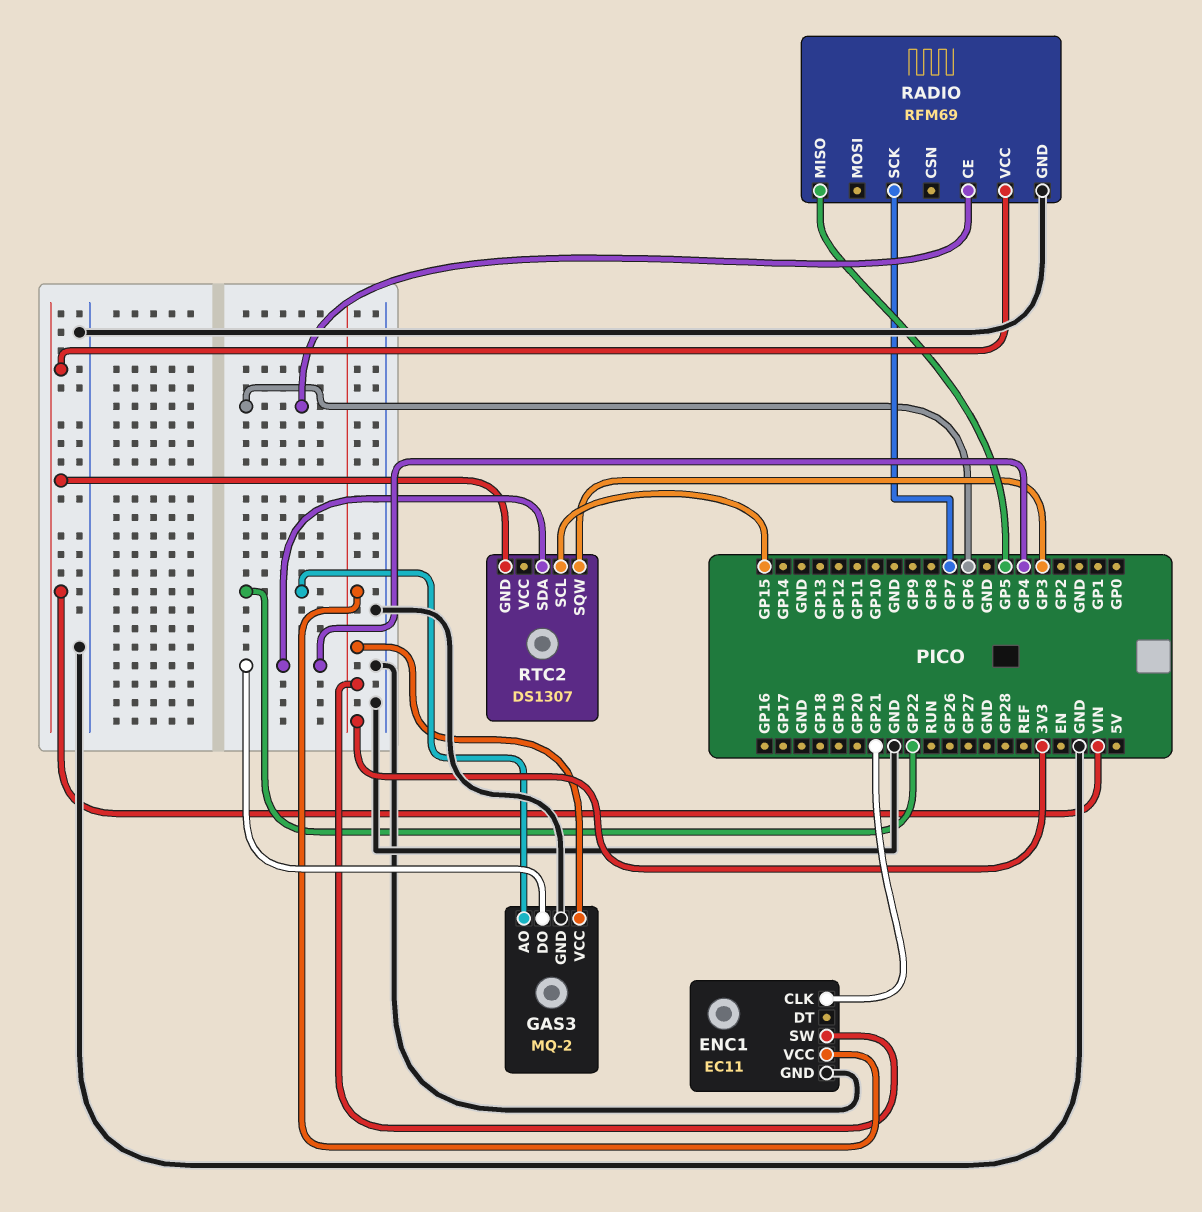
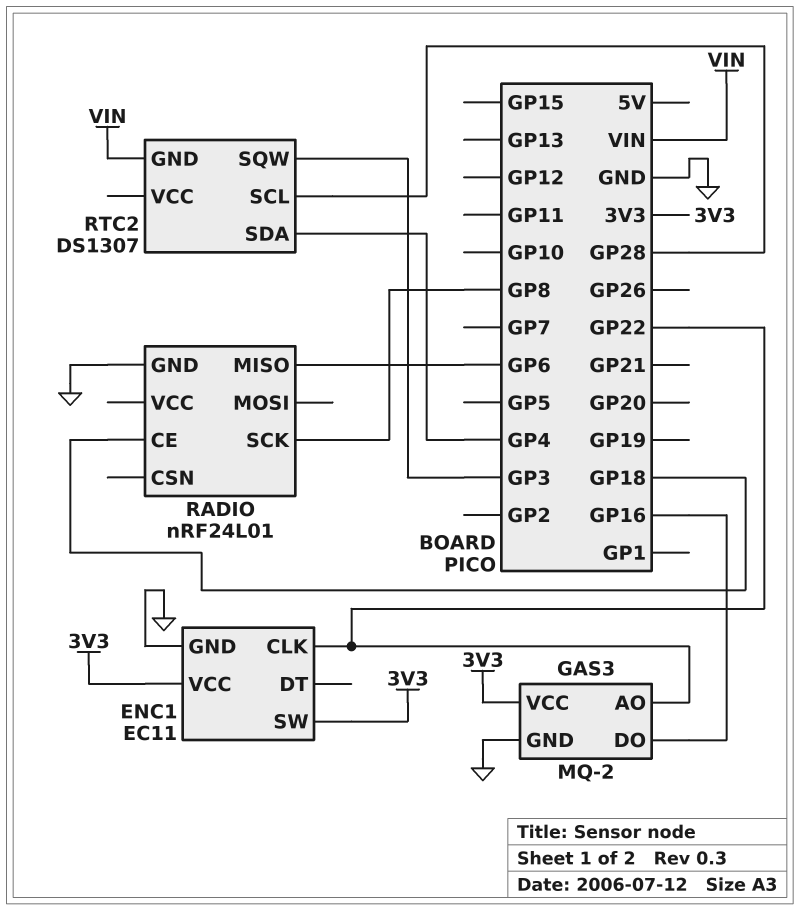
ENC1 pin CLK: GP21 -> GP22
GAS3 pin DO: GP4 -> GP16
RADIO: RFM69 -> nRF24L01
RADIO pin CE: GP6 -> GP18
RADIO pin MISO: GP5 -> GP6
RADIO pin SCK: GP7 -> GP8
RADIO pin VCC: VIN -> none
RTC2 pin SCL: GP15 -> GP28

